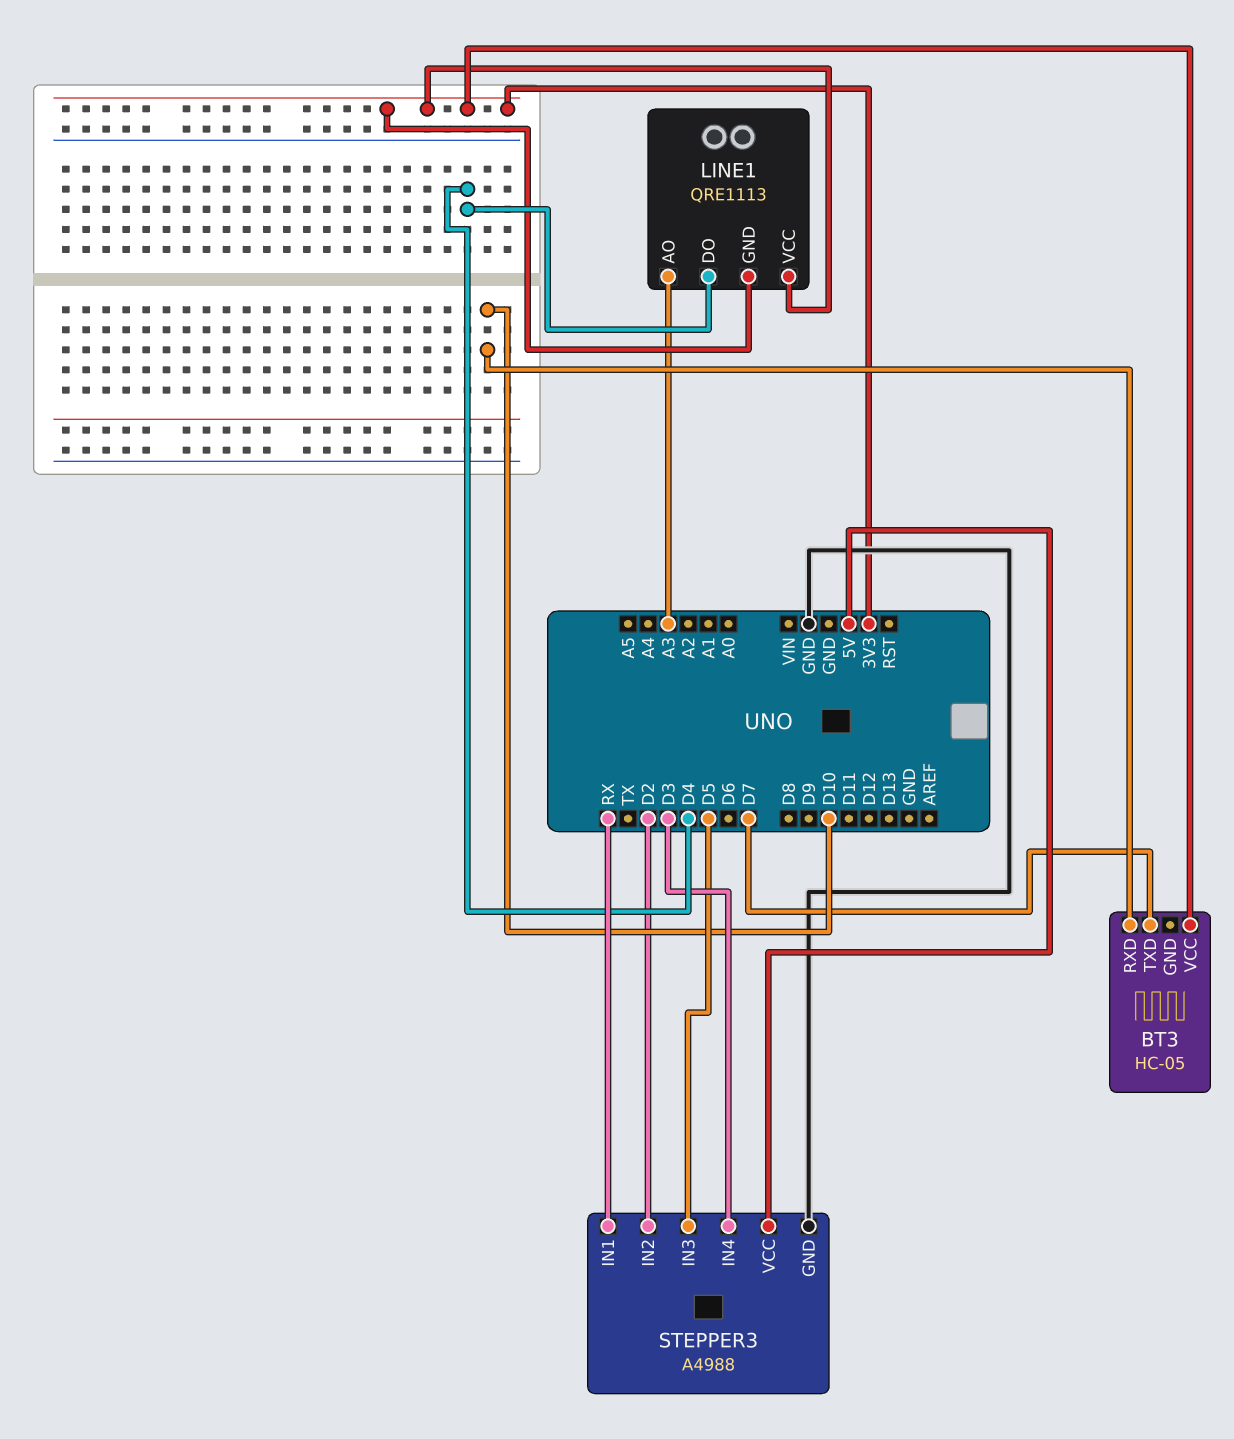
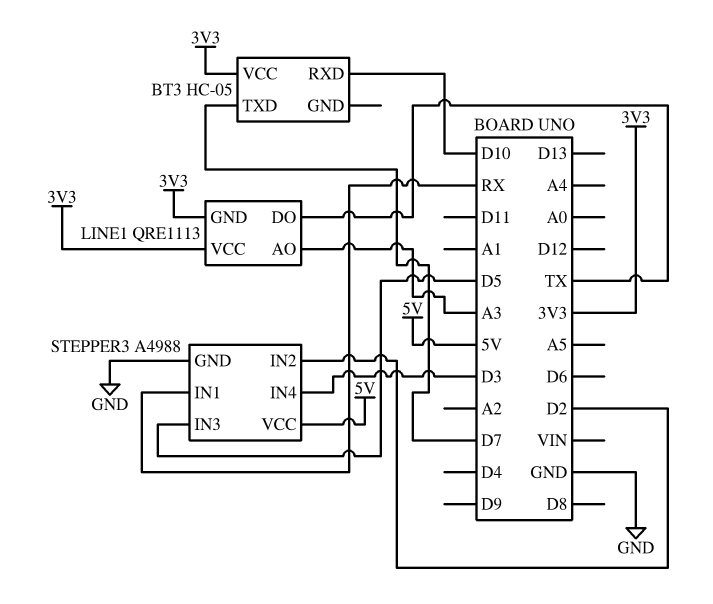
LINE1 pin DO: D4 -> TX

